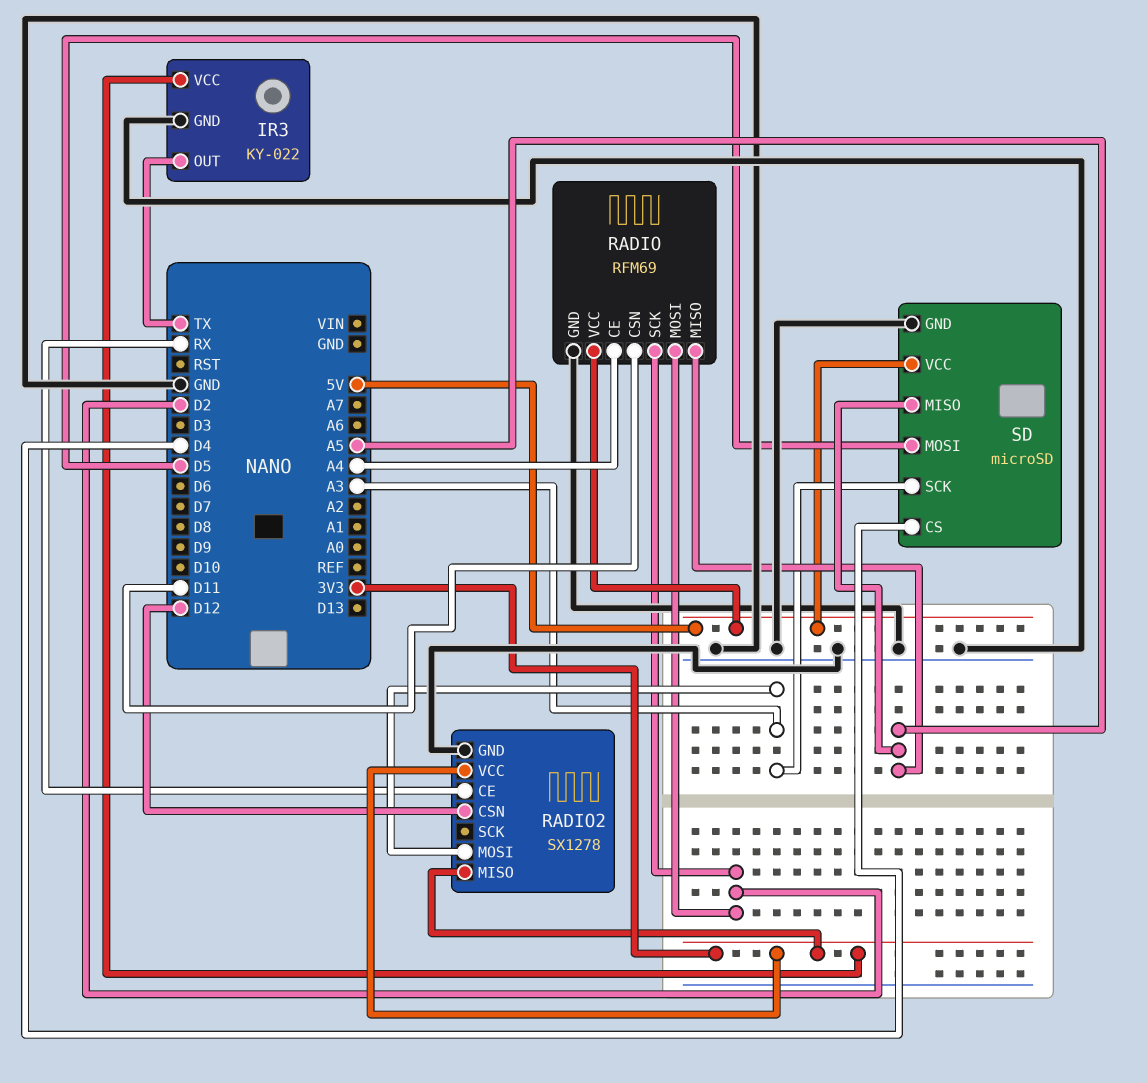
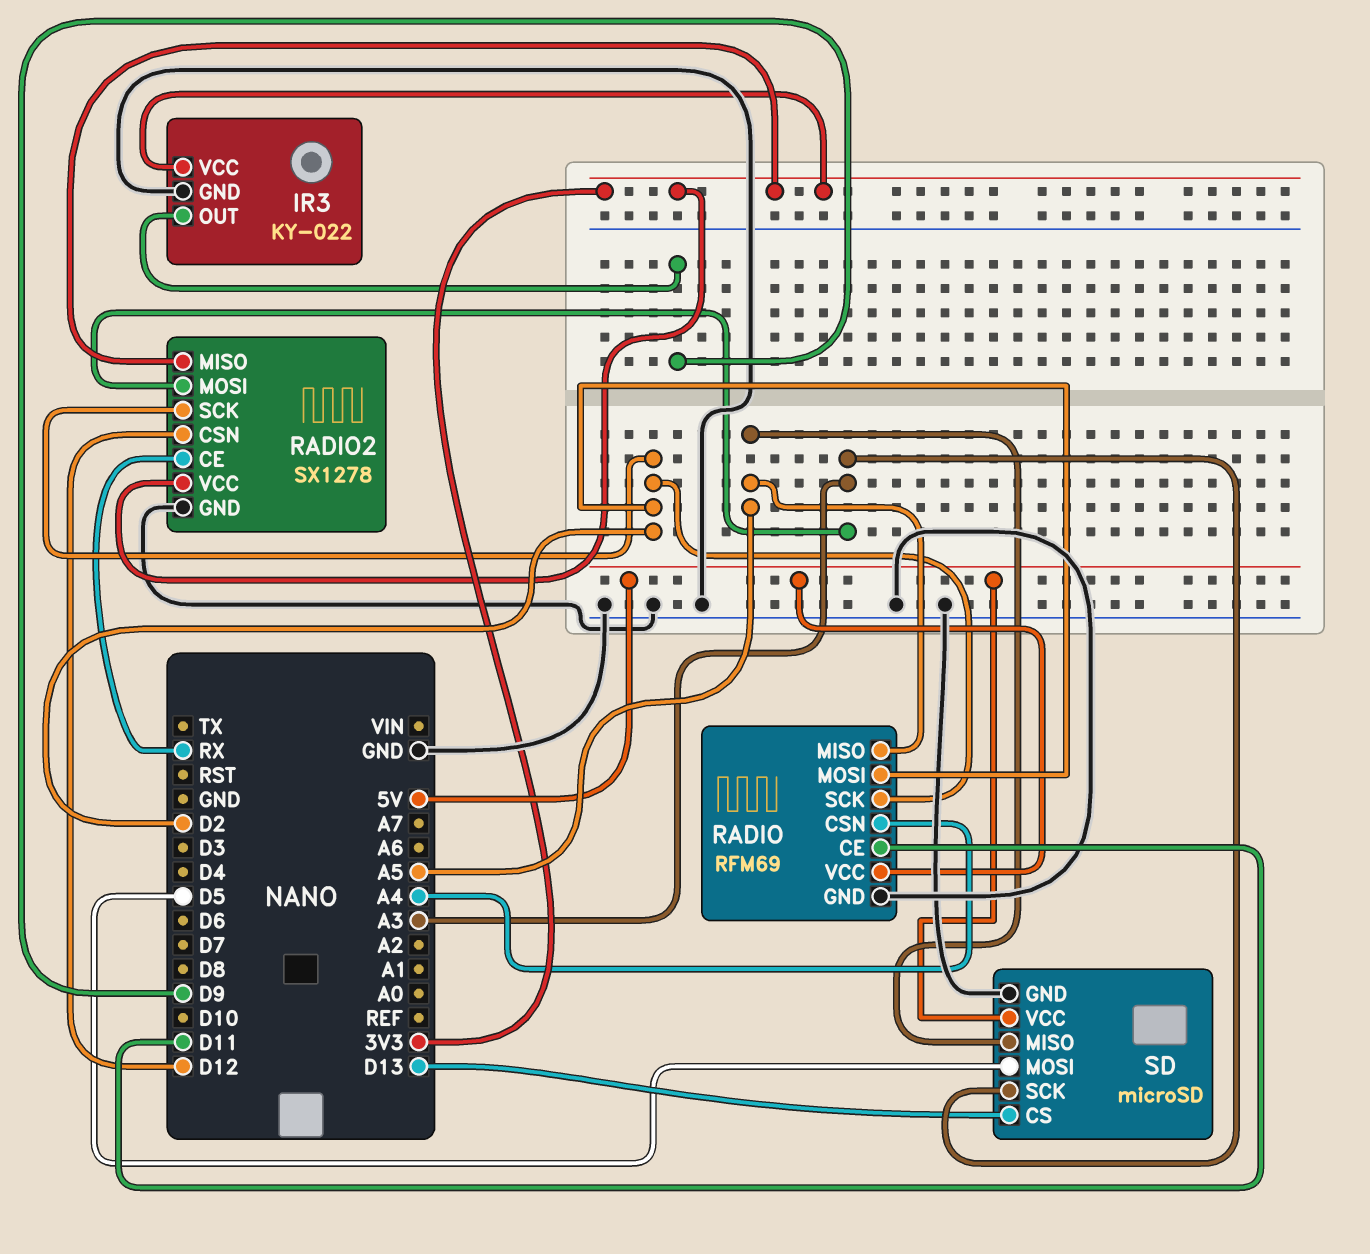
IR3 pin OUT: TX -> D9
RADIO pin CE: A4 -> D11
RADIO pin CSN: D11 -> A4
RADIO2 pin SCK: none -> D2
SD pin CS: D4 -> D13

